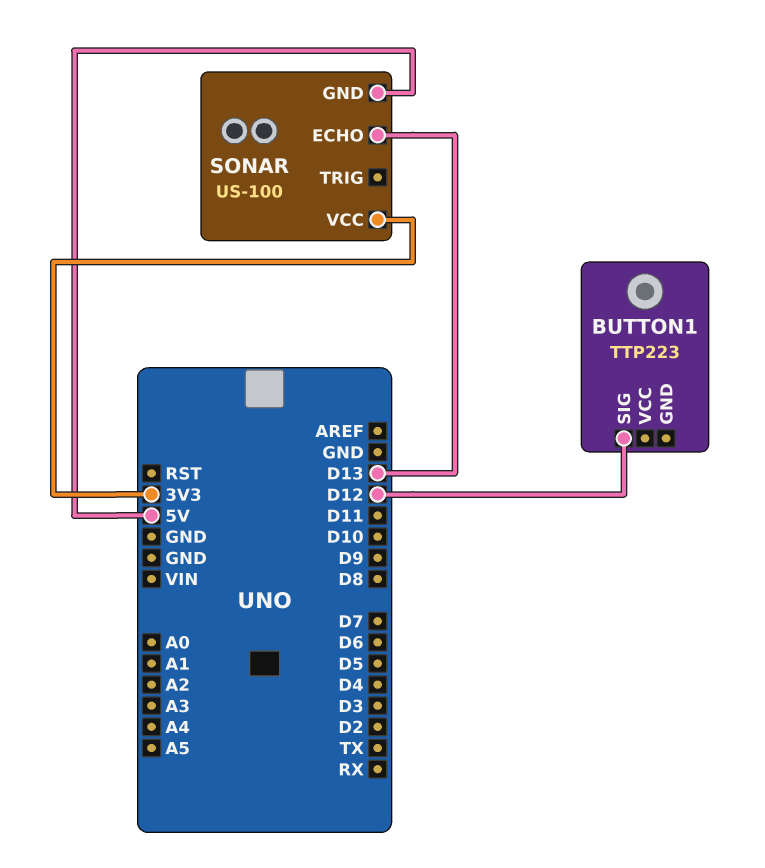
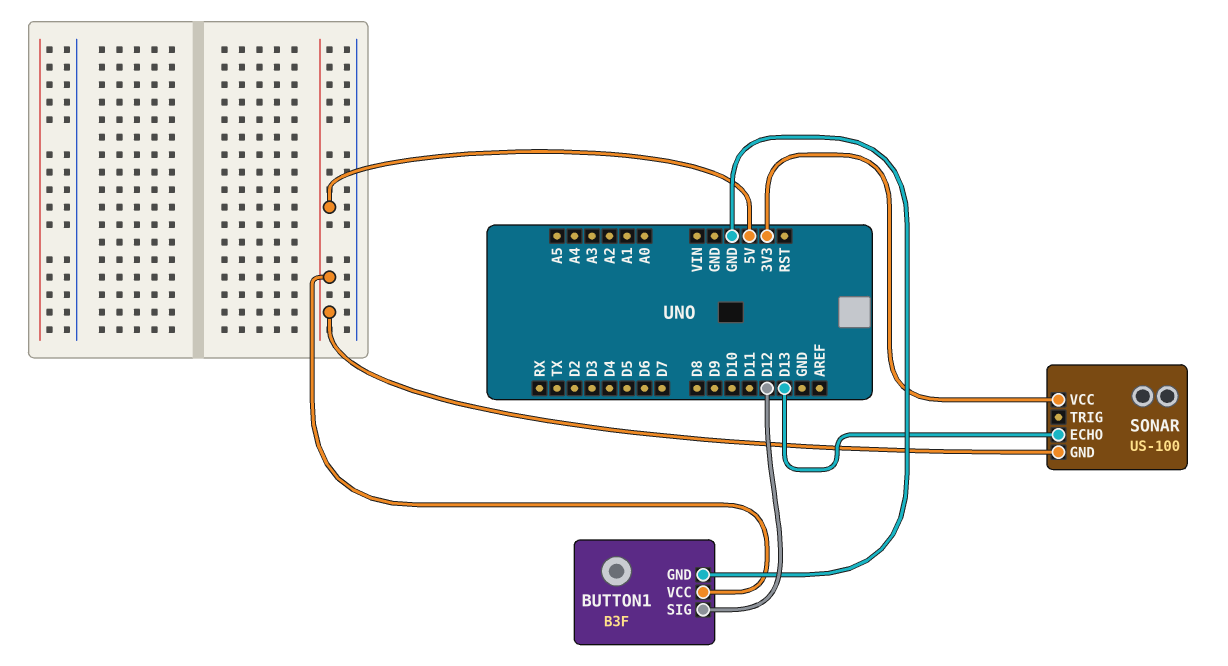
BUTTON1: TTP223 -> B3F
BUTTON1 pin GND: none -> GND
BUTTON1 pin VCC: none -> 5V

